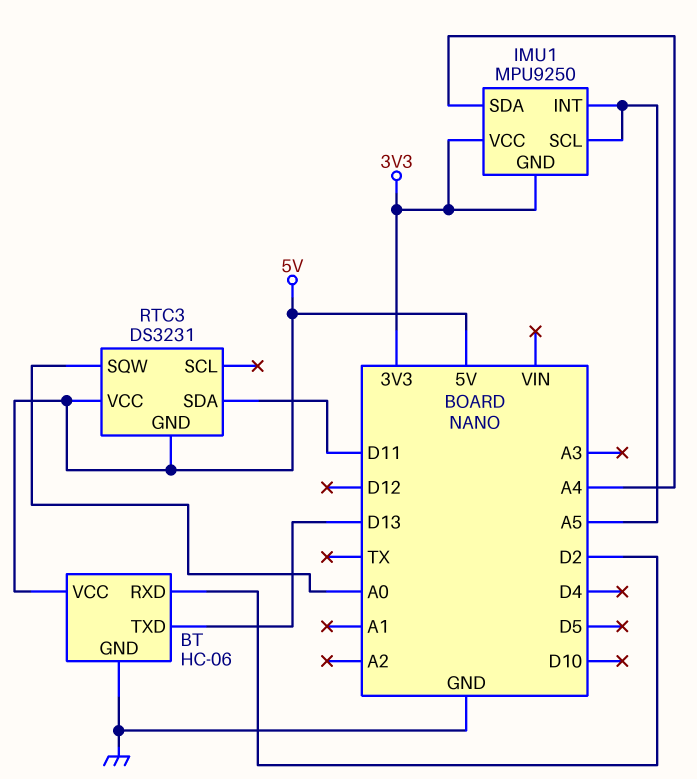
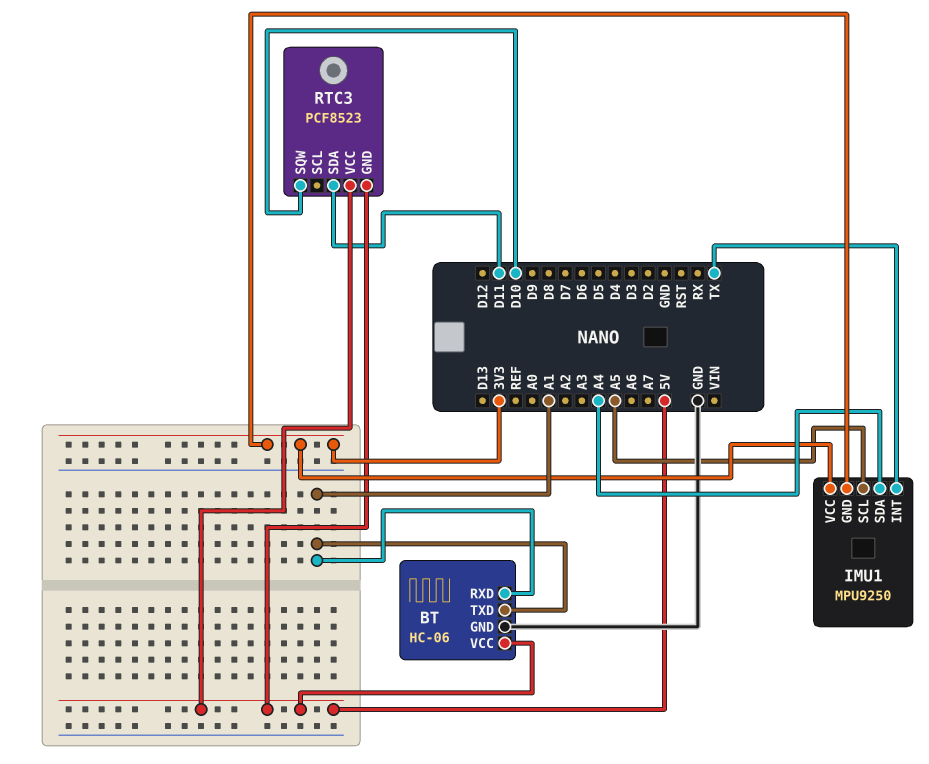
BT pin RXD: D2 -> A1
BT pin TXD: D13 -> A1
IMU1 pin INT: A5 -> TX
RTC3: DS3231 -> PCF8523
RTC3 pin SQW: A0 -> D10

